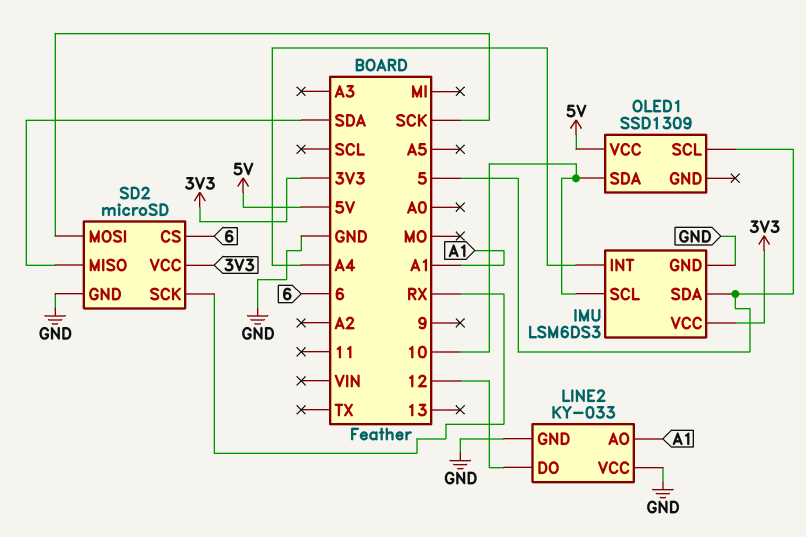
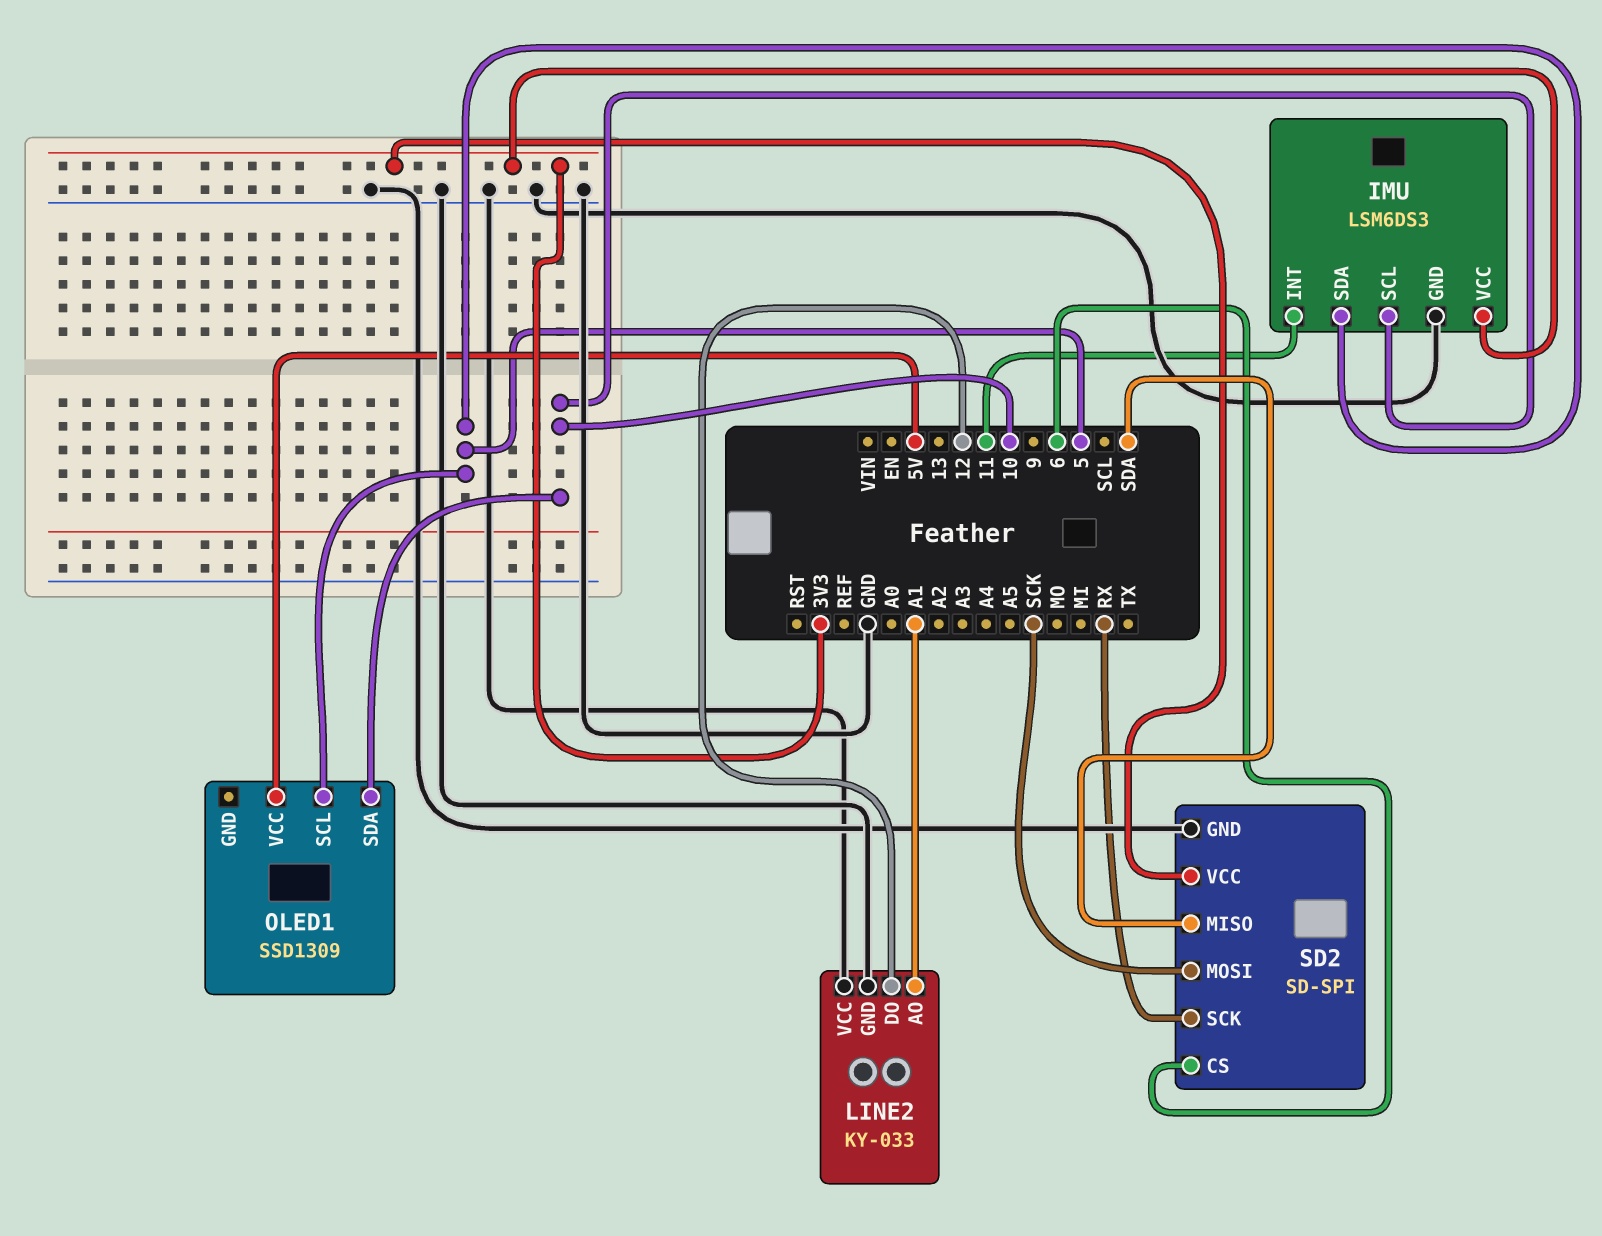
IMU pin INT: A4 -> 11
SD2: microSD -> SD-SPI

